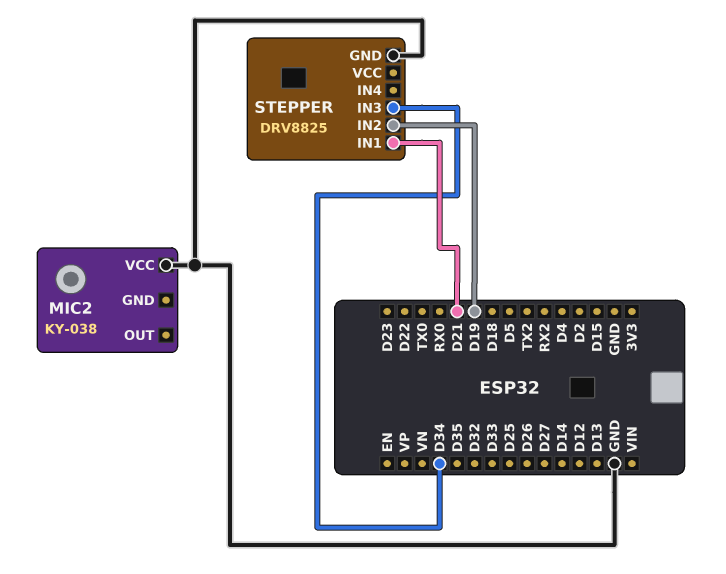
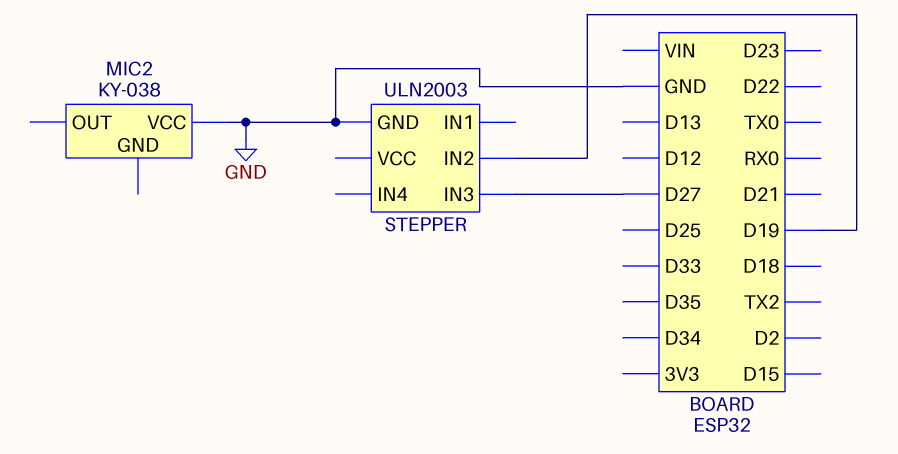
STEPPER: DRV8825 -> ULN2003
STEPPER pin IN1: D21 -> none
STEPPER pin IN3: D34 -> D27

